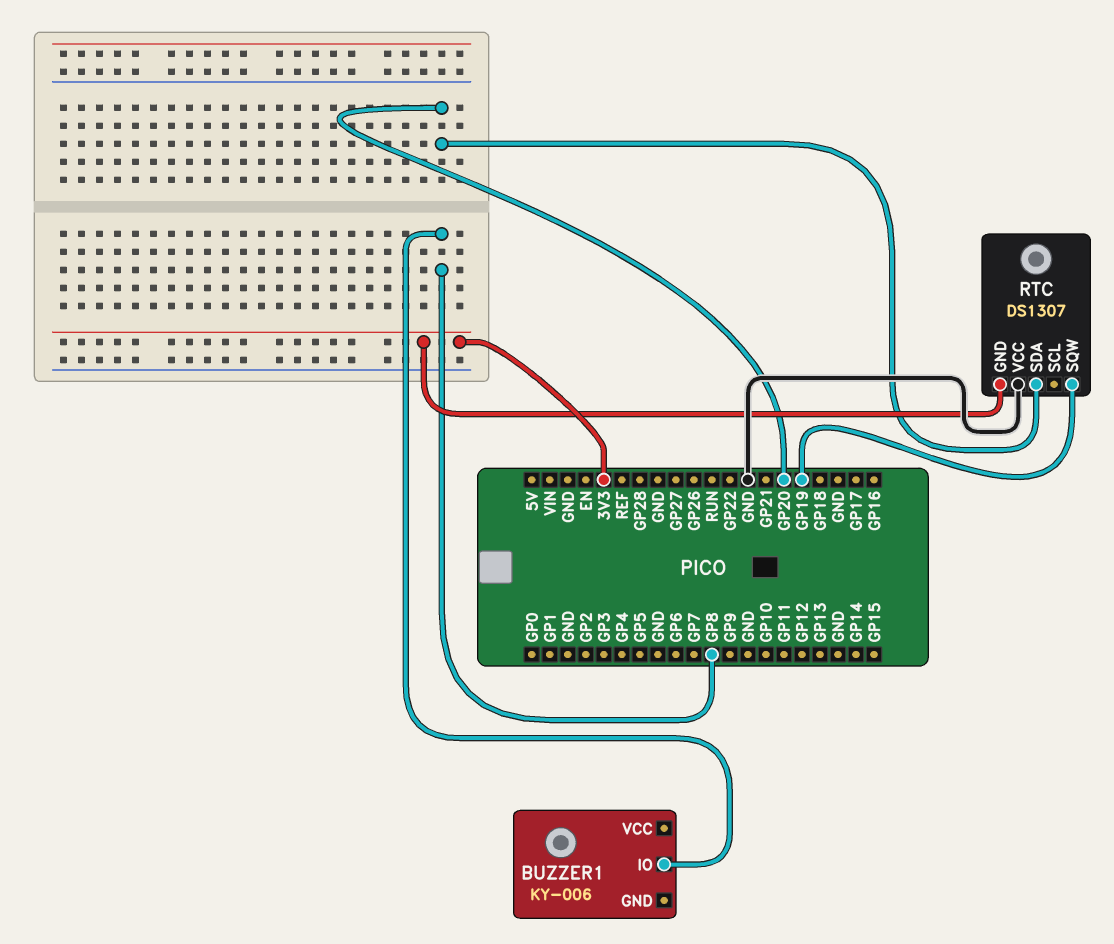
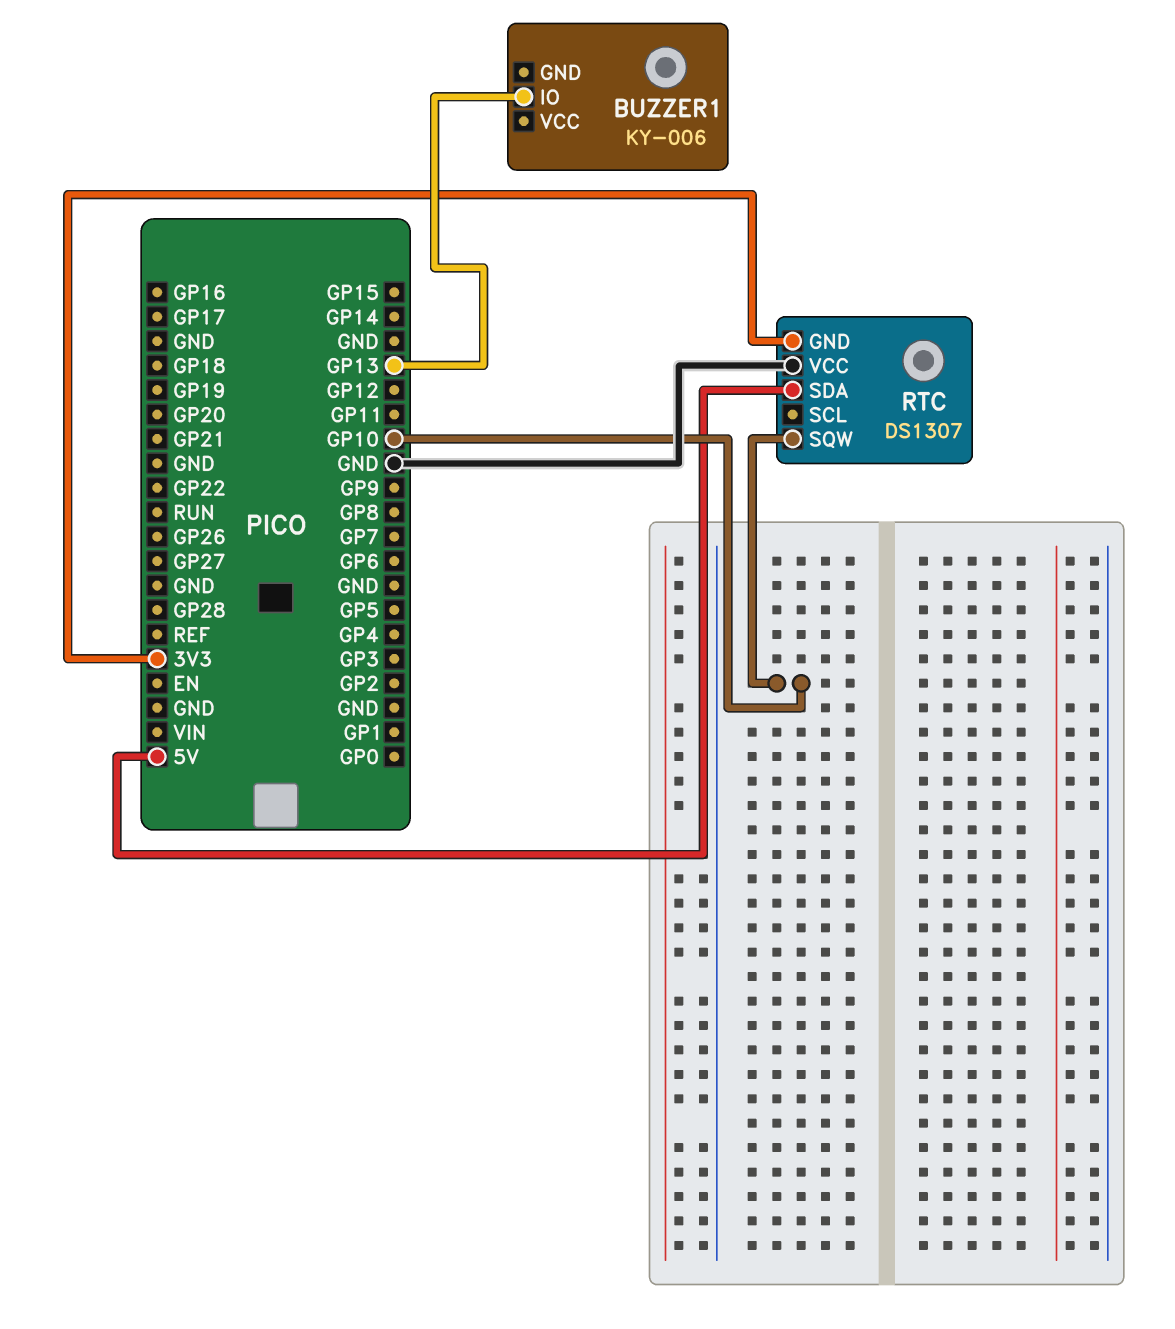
BUZZER1 pin IO: GP8 -> GP13
RTC pin SDA: GP20 -> 5V
RTC pin SQW: GP19 -> GP10

